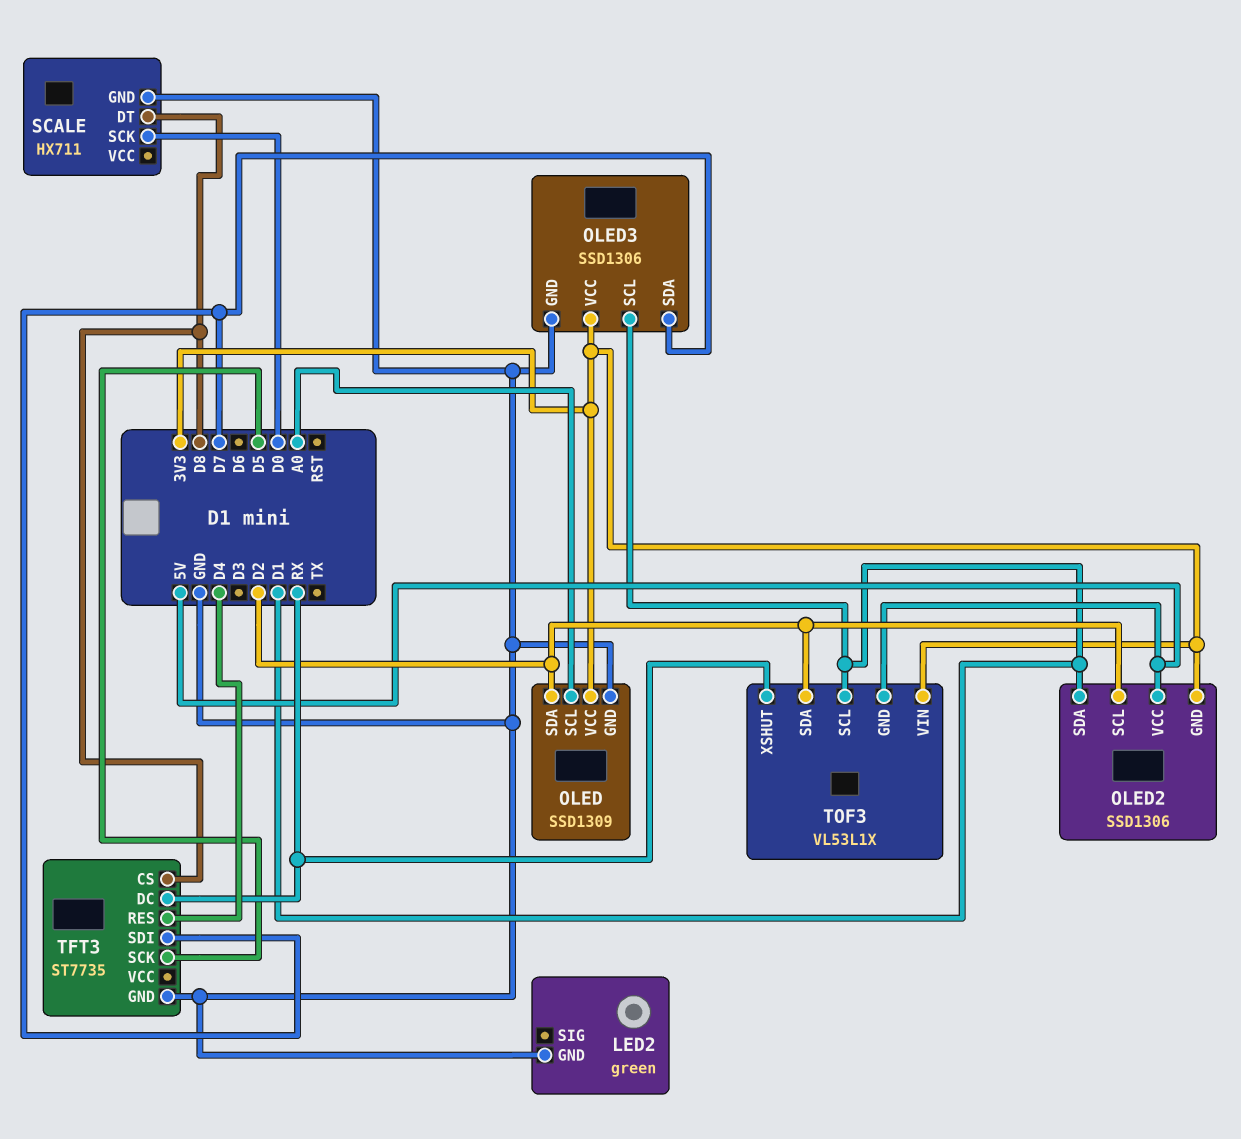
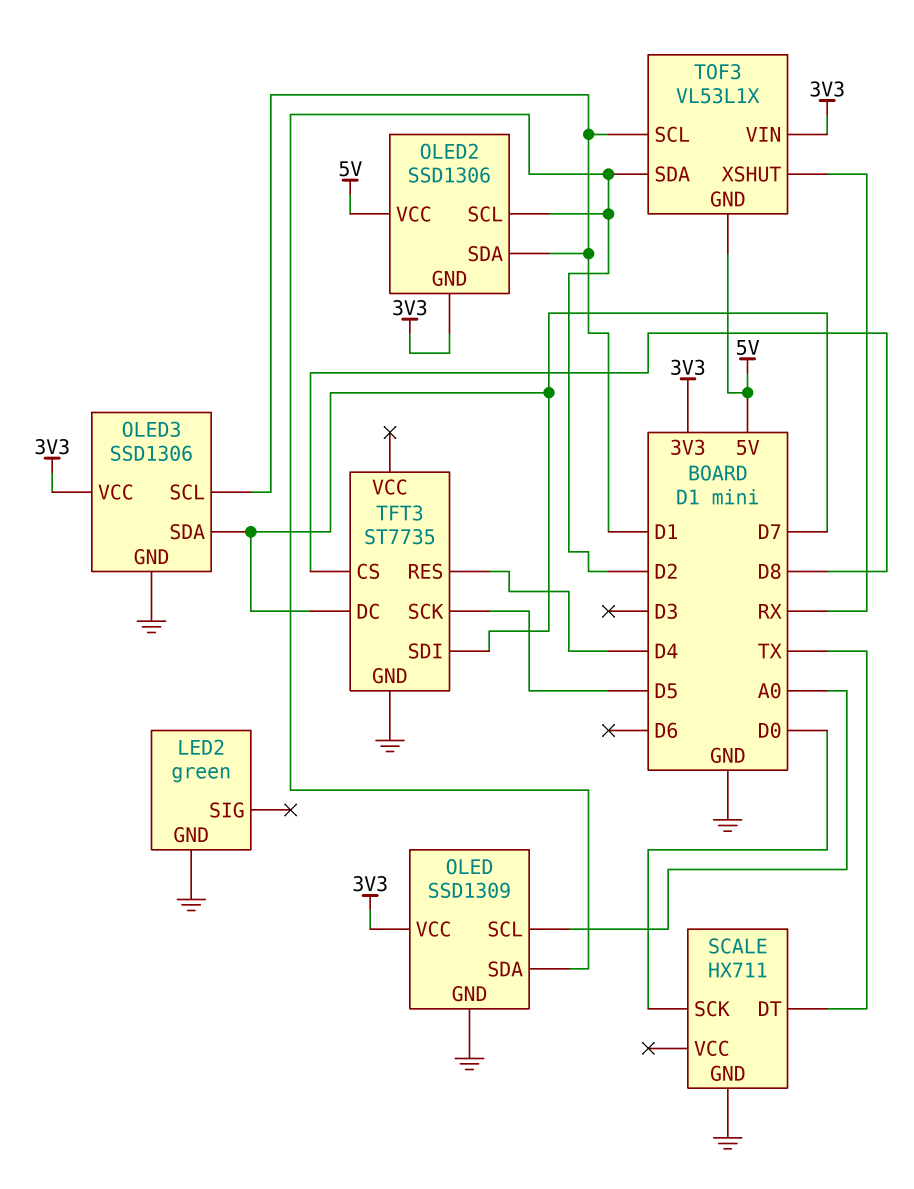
SCALE pin DT: D8 -> TX
TFT3 pin DC: RX -> D7

